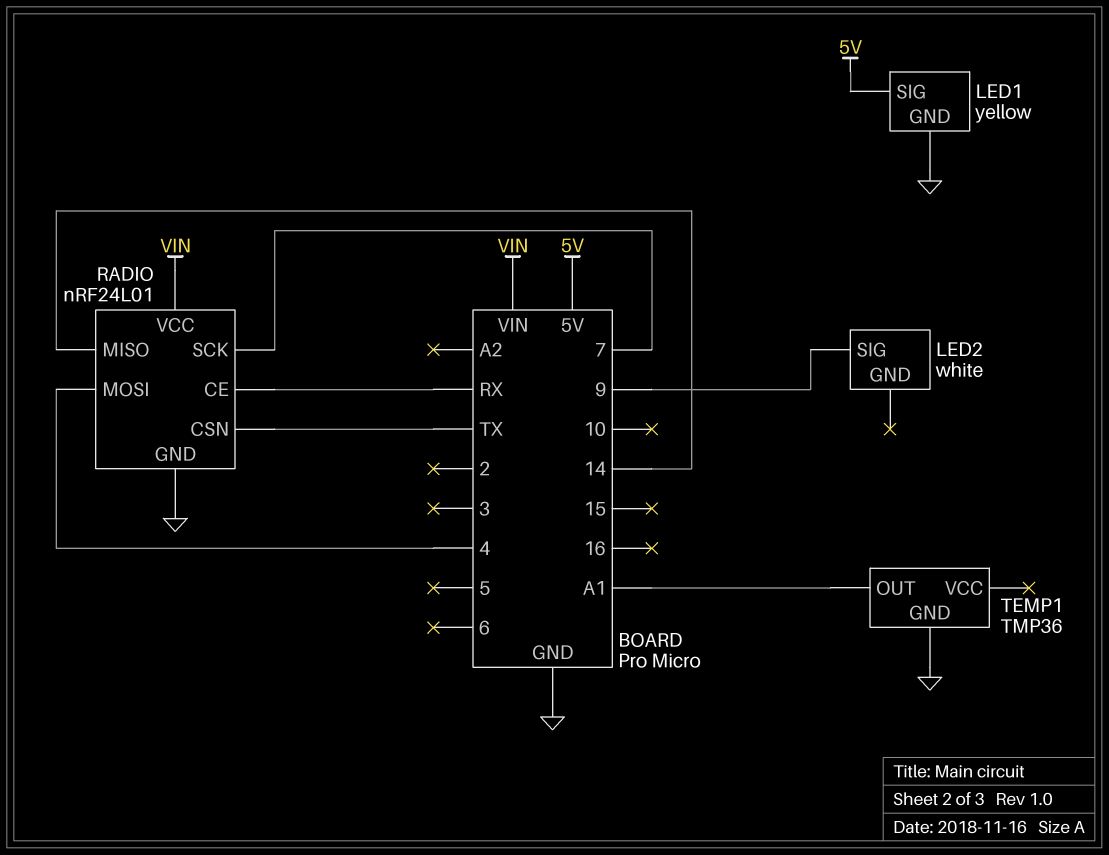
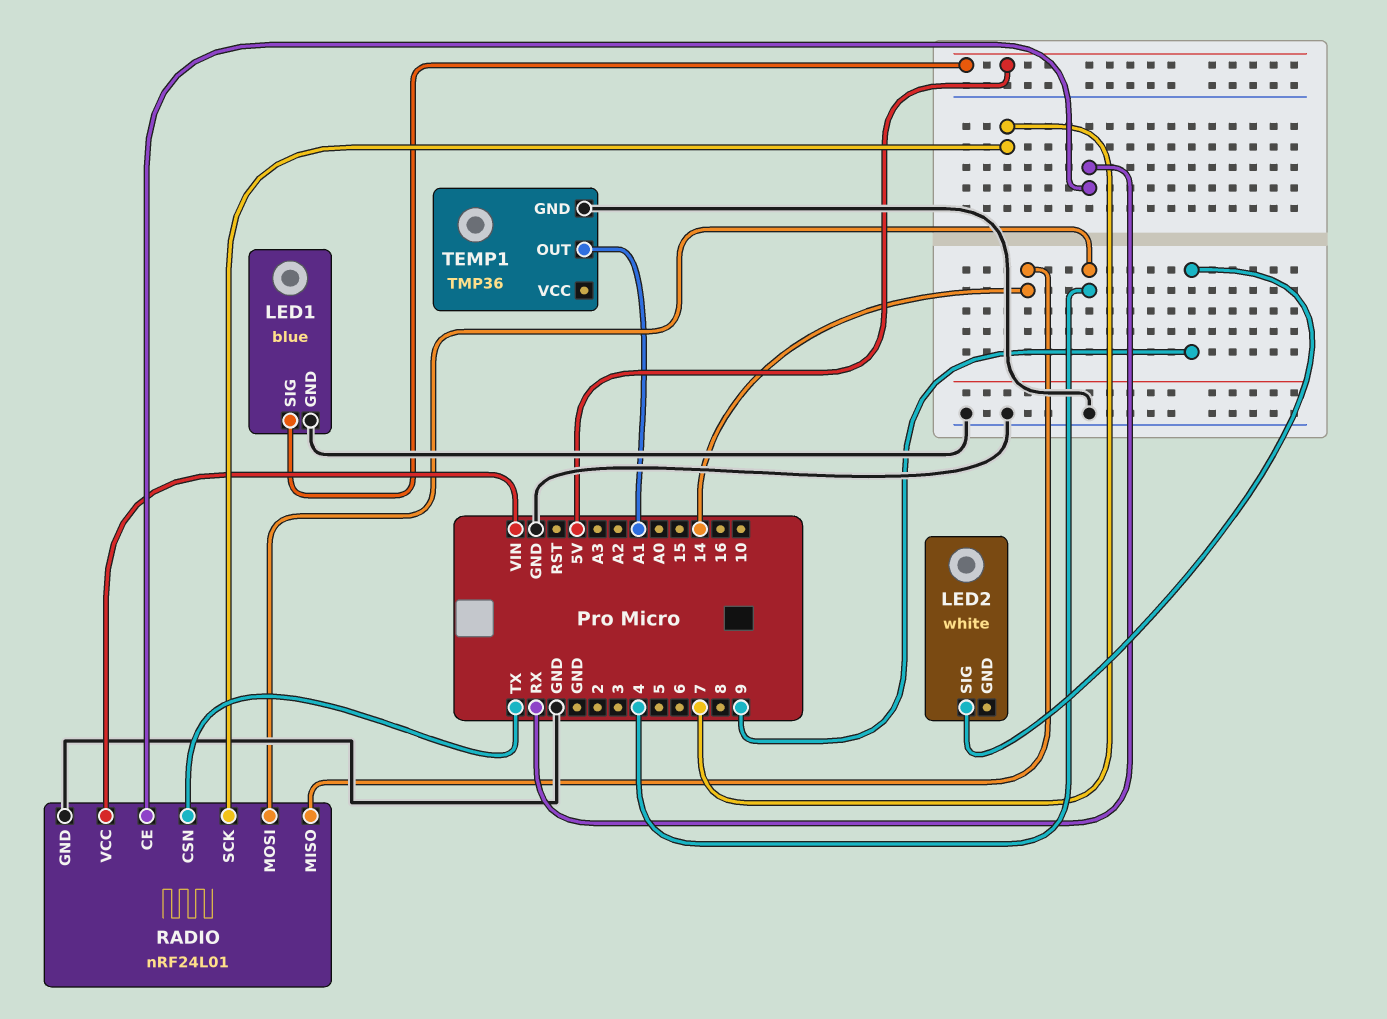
LED1: yellow -> blue

